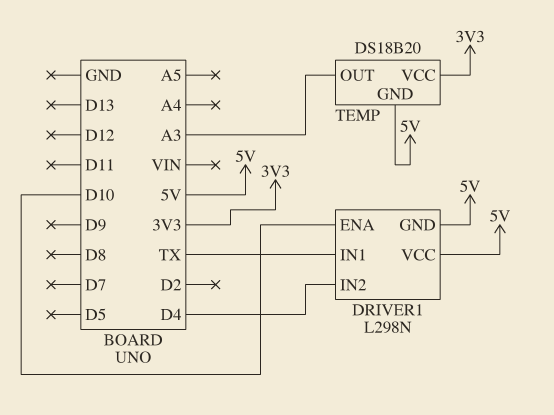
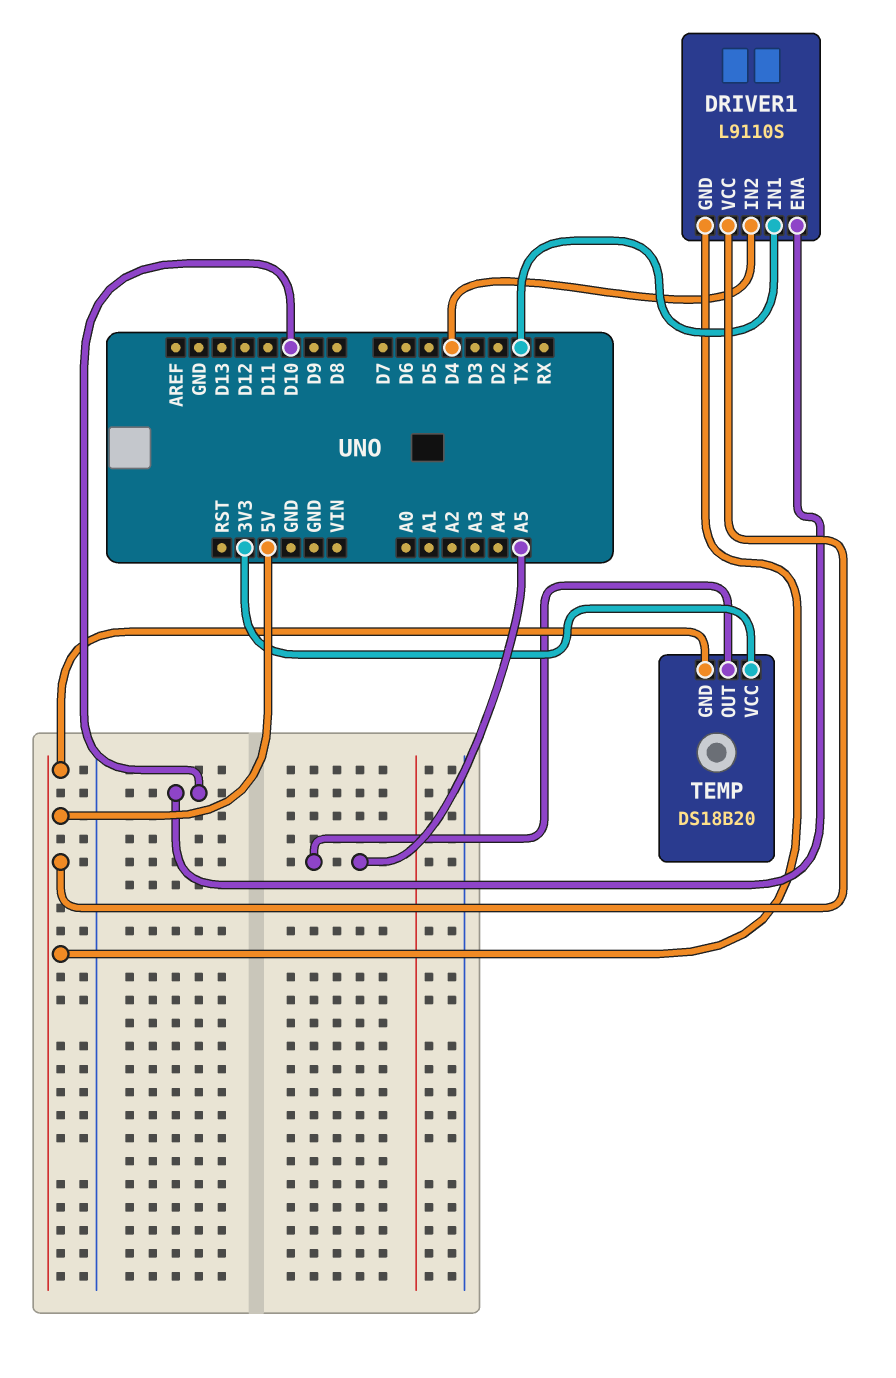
DRIVER1: L298N -> L9110S
TEMP pin OUT: A3 -> A5

